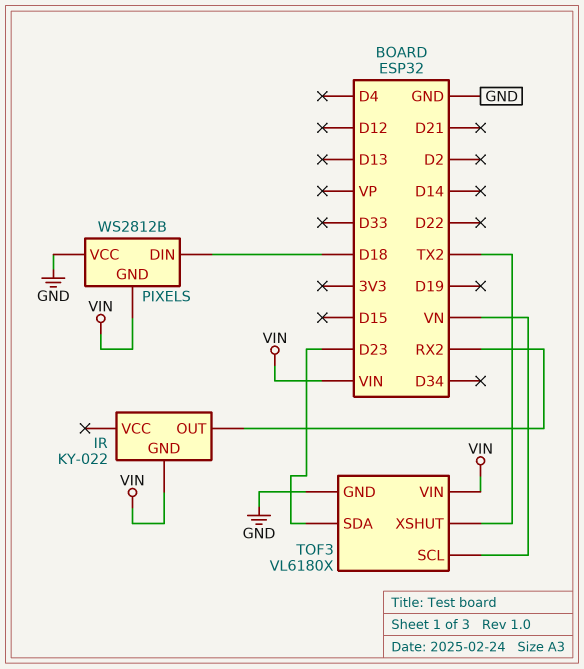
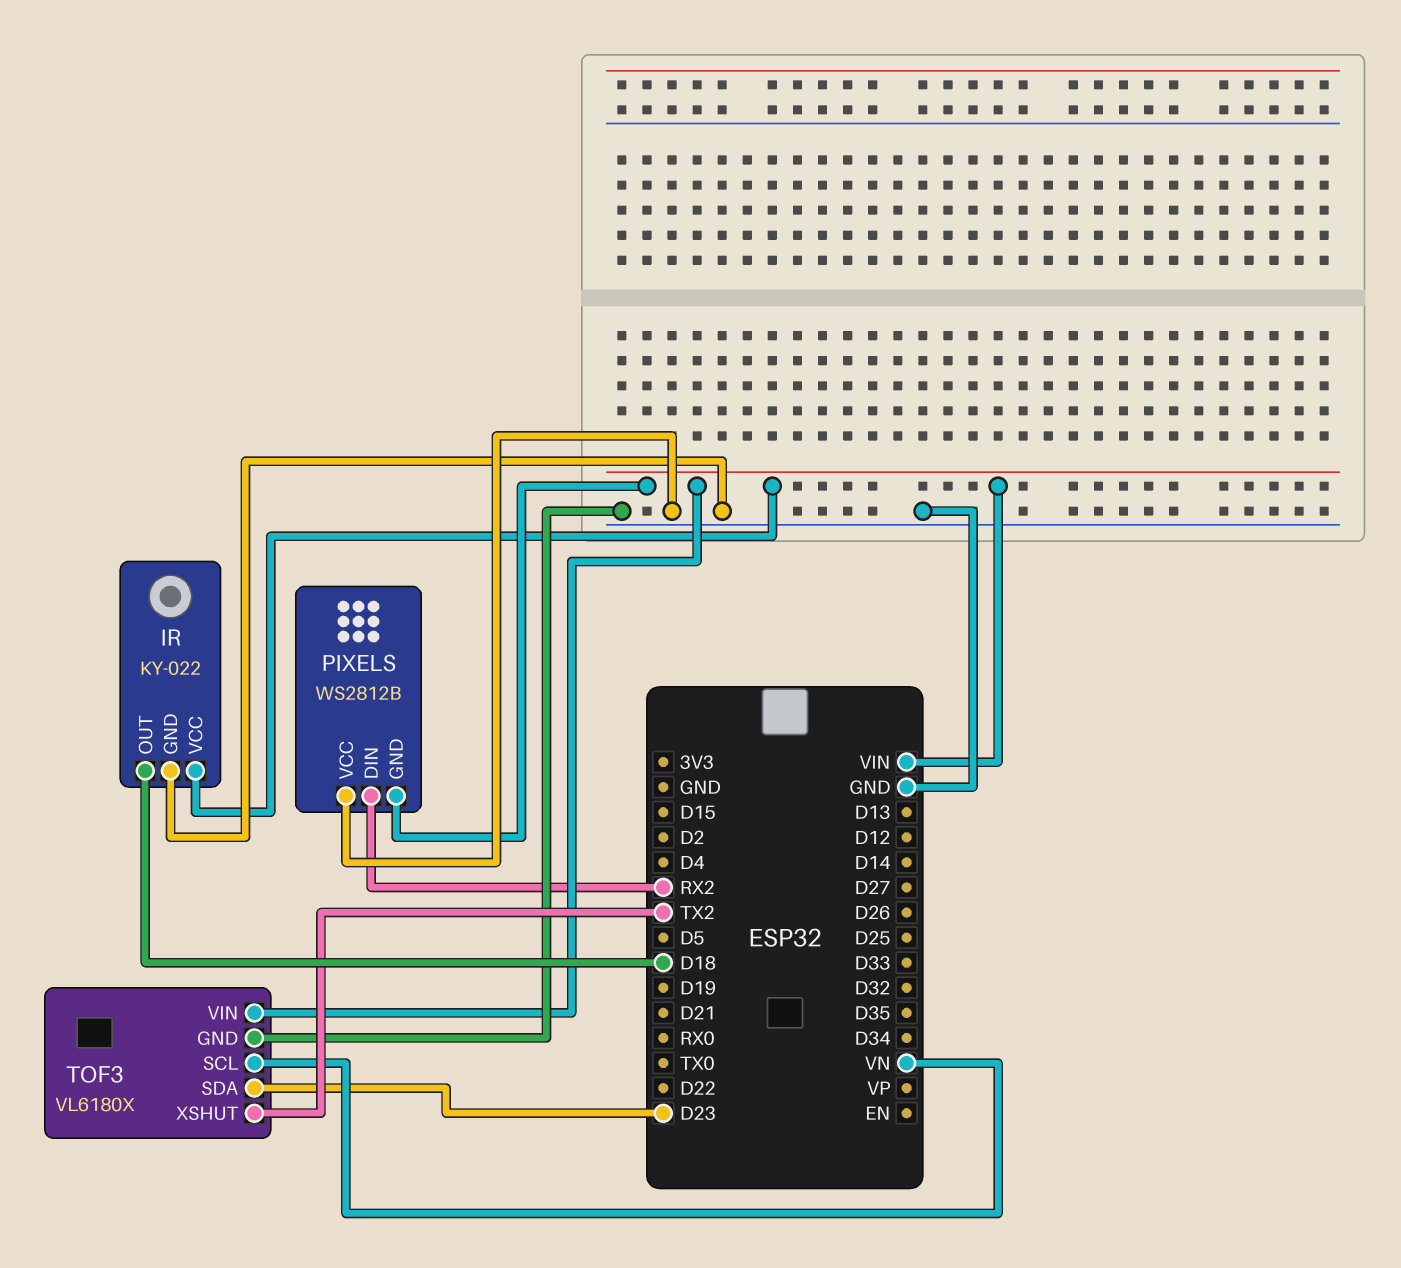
IR pin GND: VIN -> GND
IR pin OUT: RX2 -> D18
IR pin VCC: none -> VIN
PIXELS pin DIN: D18 -> RX2

